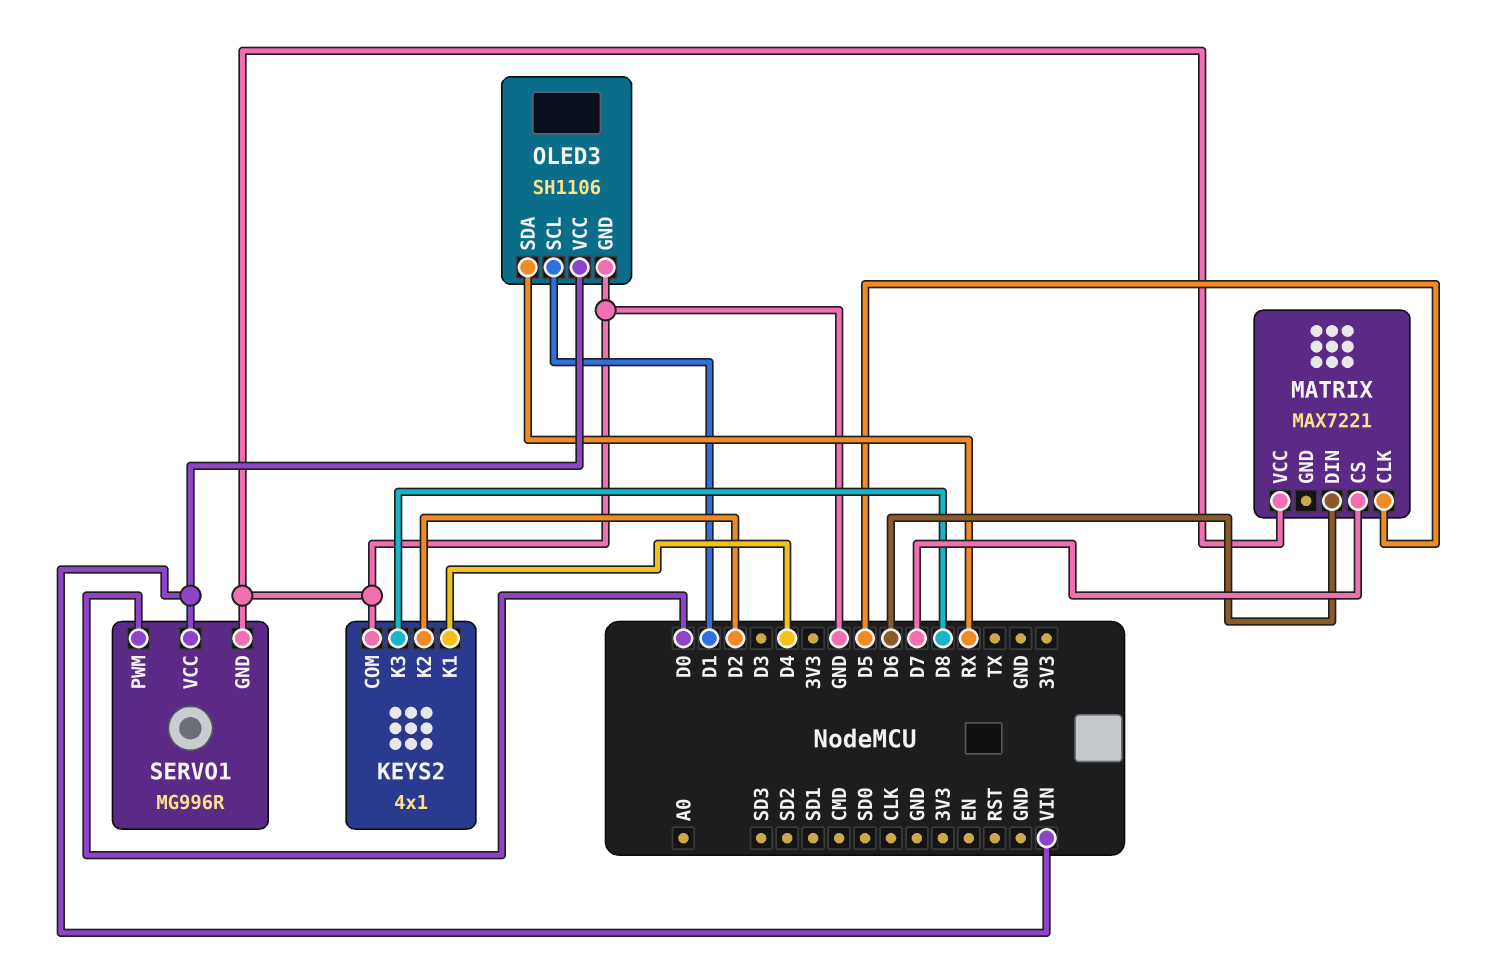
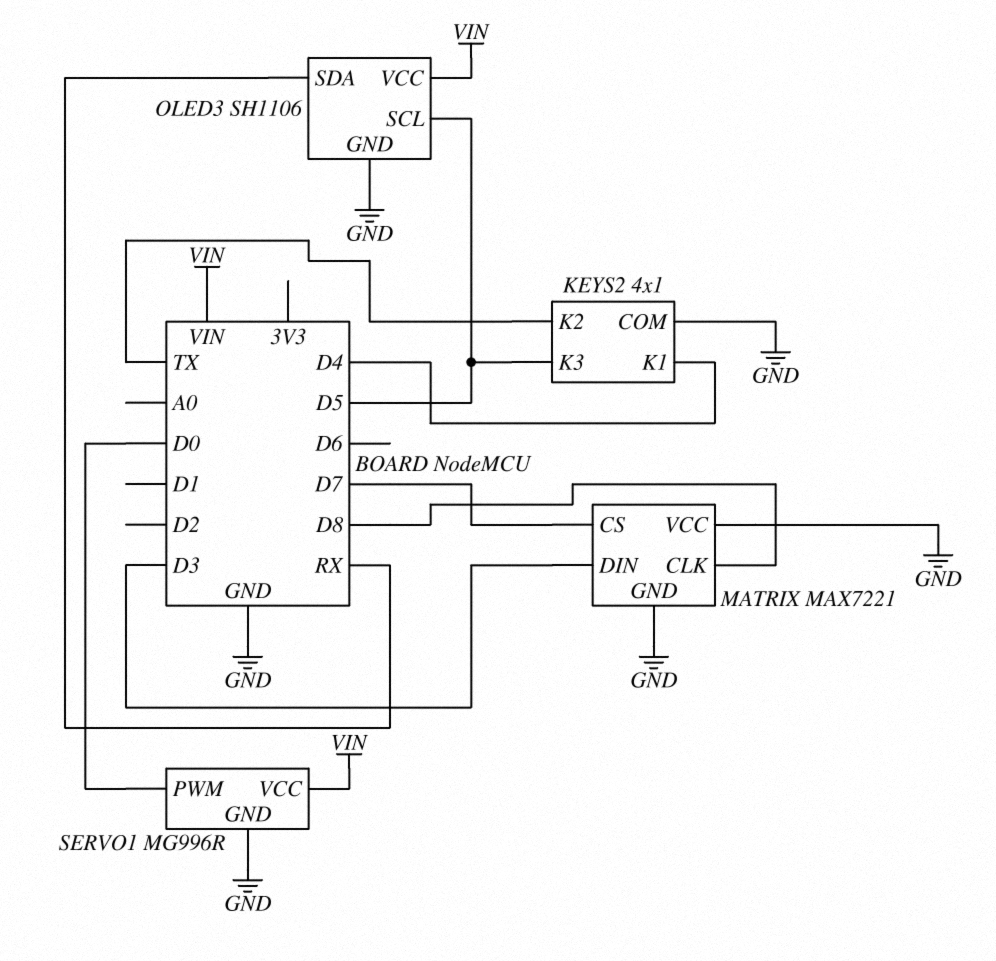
KEYS2 pin K2: D2 -> TX
KEYS2 pin K3: D8 -> D5
MATRIX pin CLK: D5 -> D8
MATRIX pin DIN: D6 -> D3
MATRIX pin GND: none -> GND
OLED3 pin SCL: D1 -> D5

